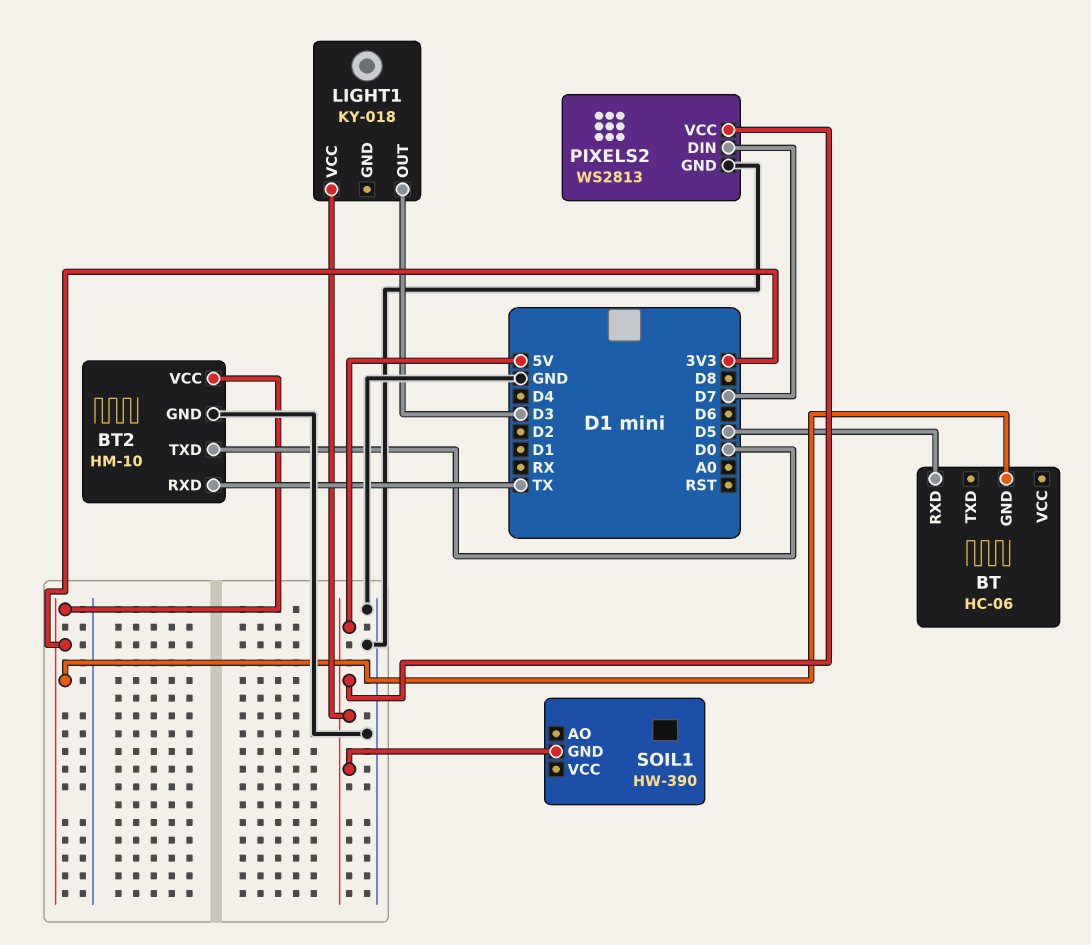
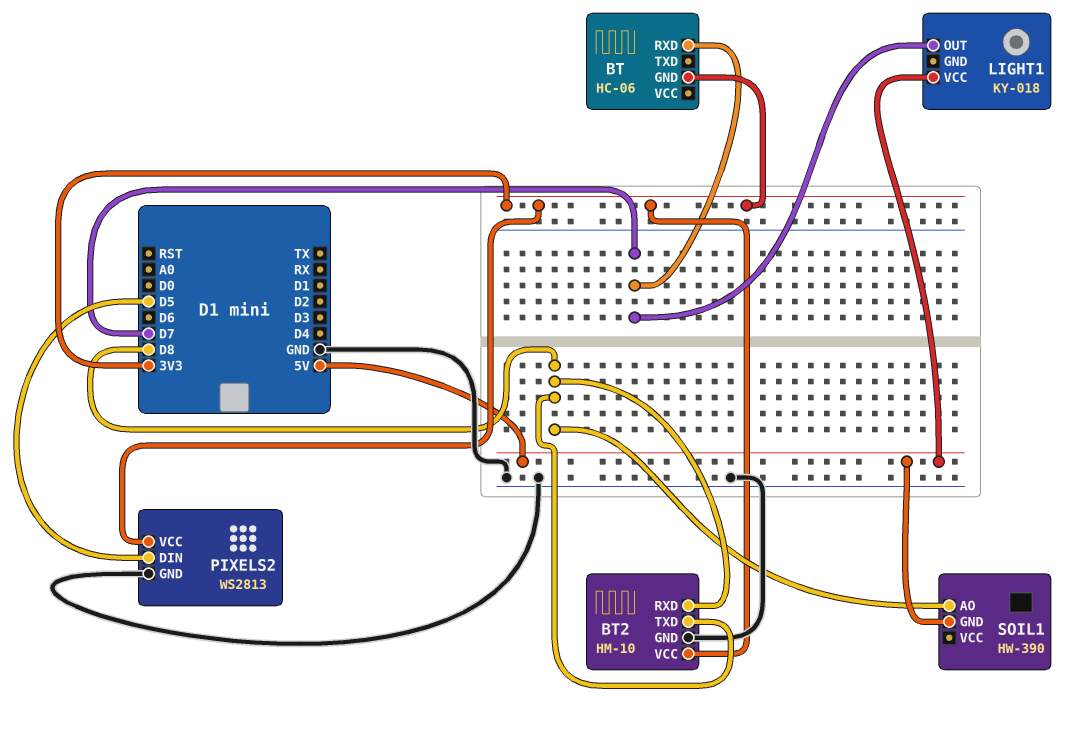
BT pin RXD: D5 -> D7
BT2 pin RXD: TX -> D8
BT2 pin TXD: D0 -> D8
LIGHT1 pin OUT: D3 -> D7
PIXELS2 pin DIN: D7 -> D5
PIXELS2 pin VCC: 5V -> 3V3
SOIL1 pin AO: none -> D8

